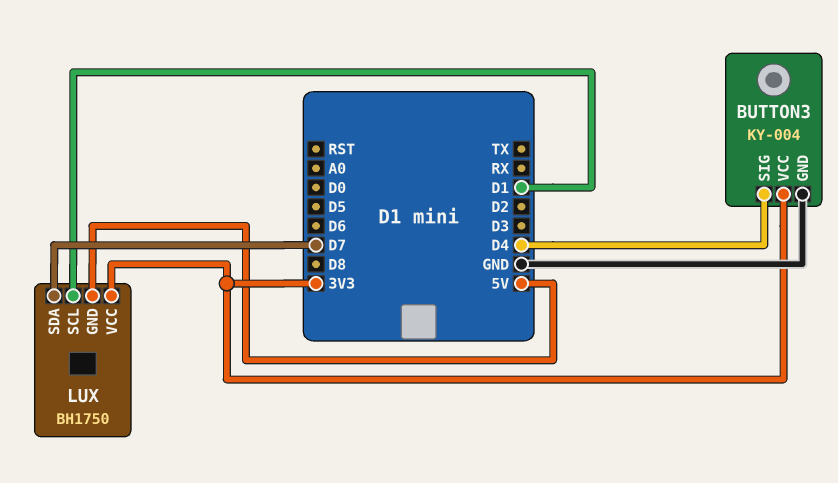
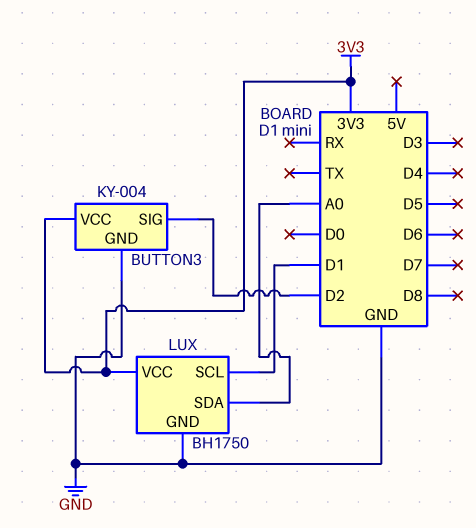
BUTTON3 pin SIG: D4 -> D2
LUX pin GND: 5V -> GND
LUX pin SDA: D7 -> A0

